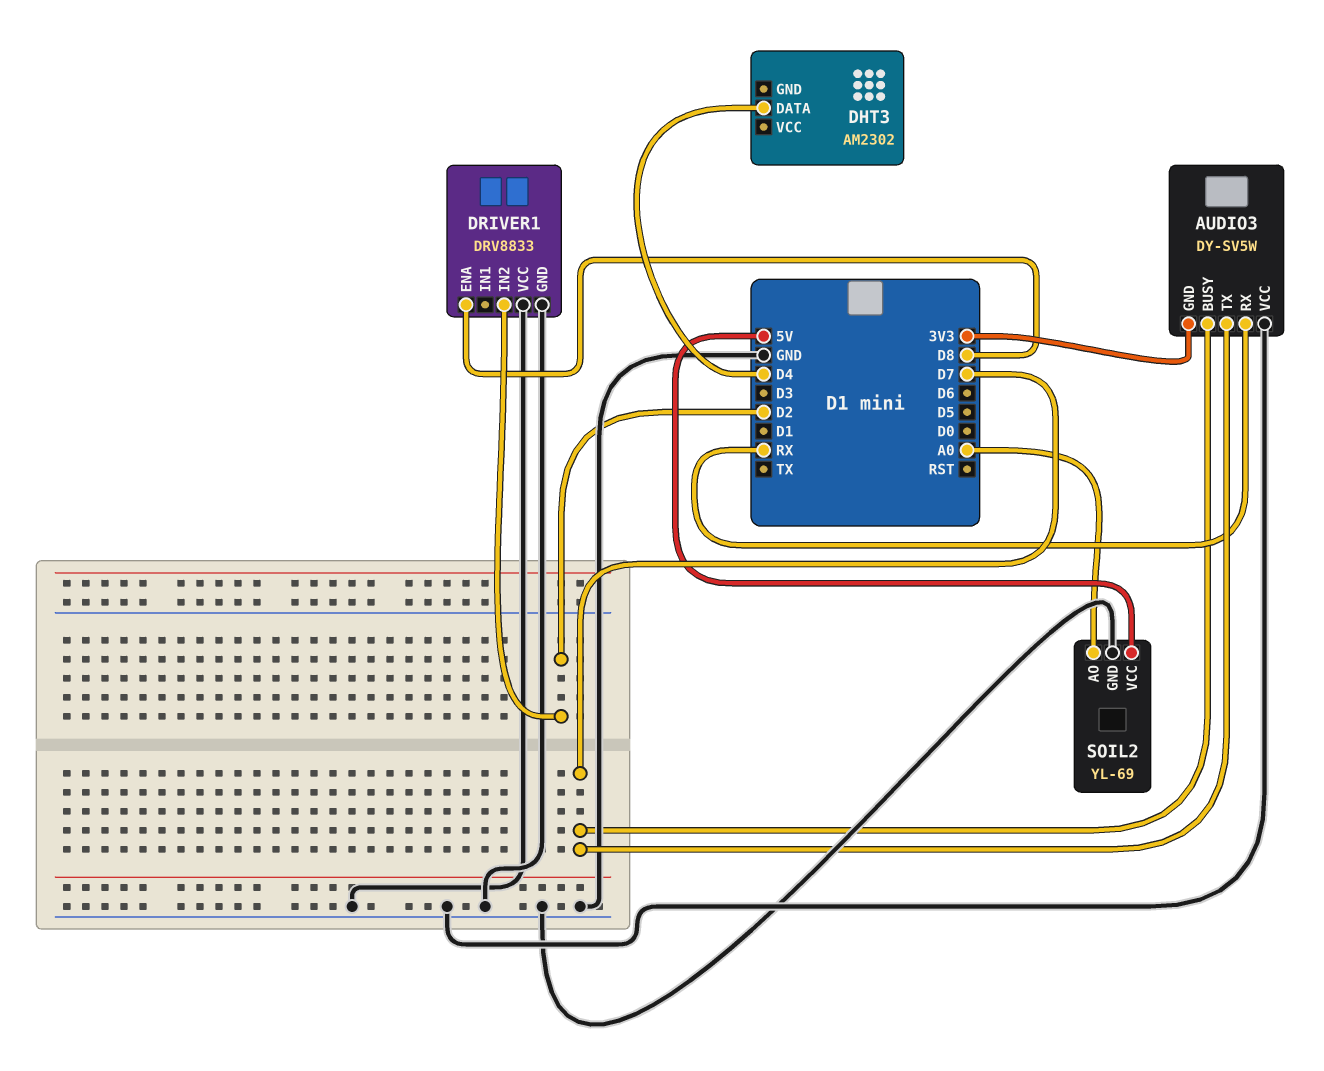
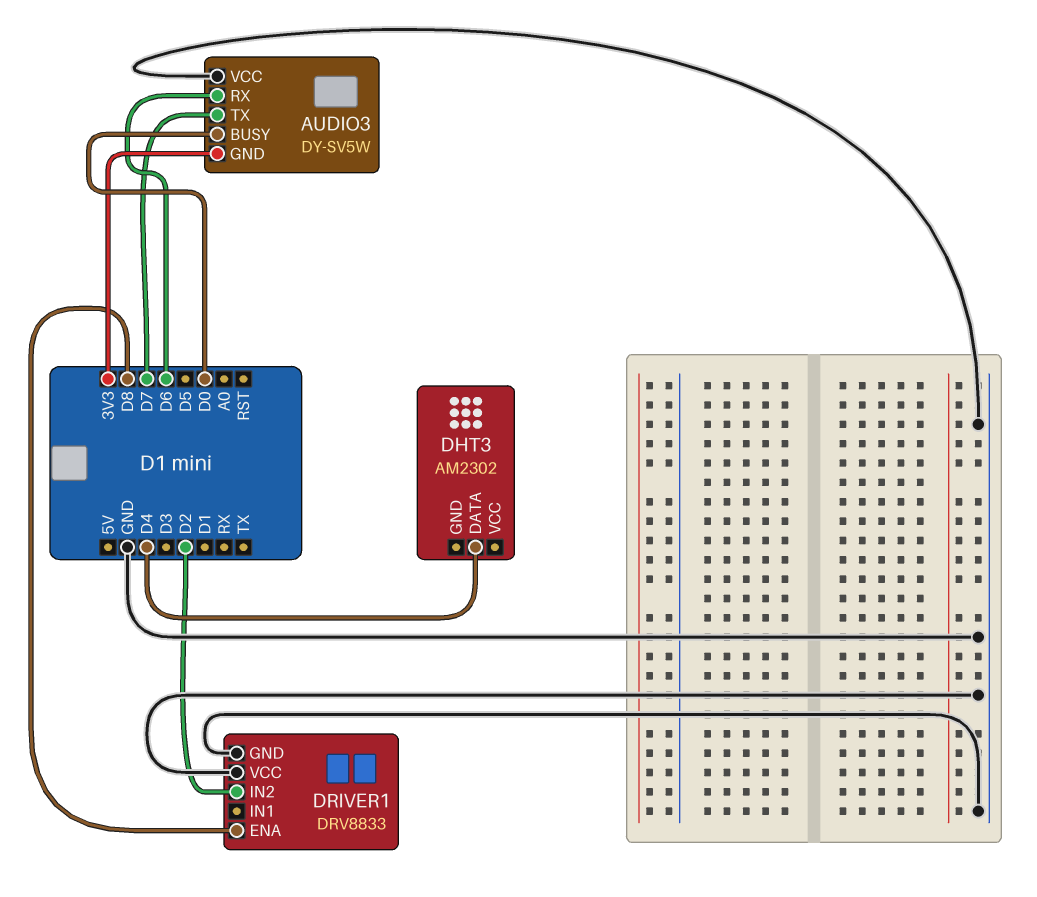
AUDIO3 pin BUSY: D7 -> D0
AUDIO3 pin RX: RX -> D6
SOIL2: YL-69 -> none
SOIL2 pin AO: A0 -> none
SOIL2 pin GND: GND -> none
SOIL2 pin VCC: 5V -> none

